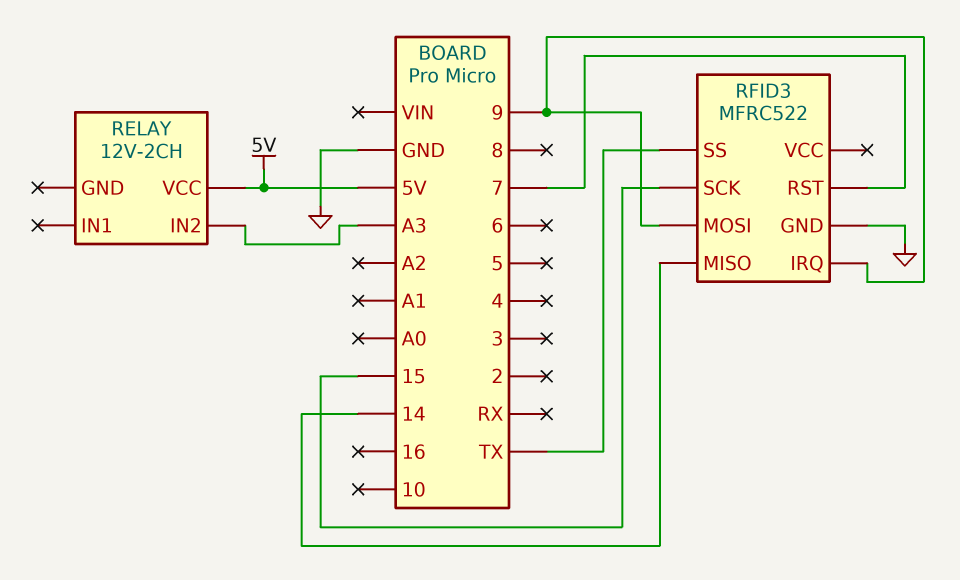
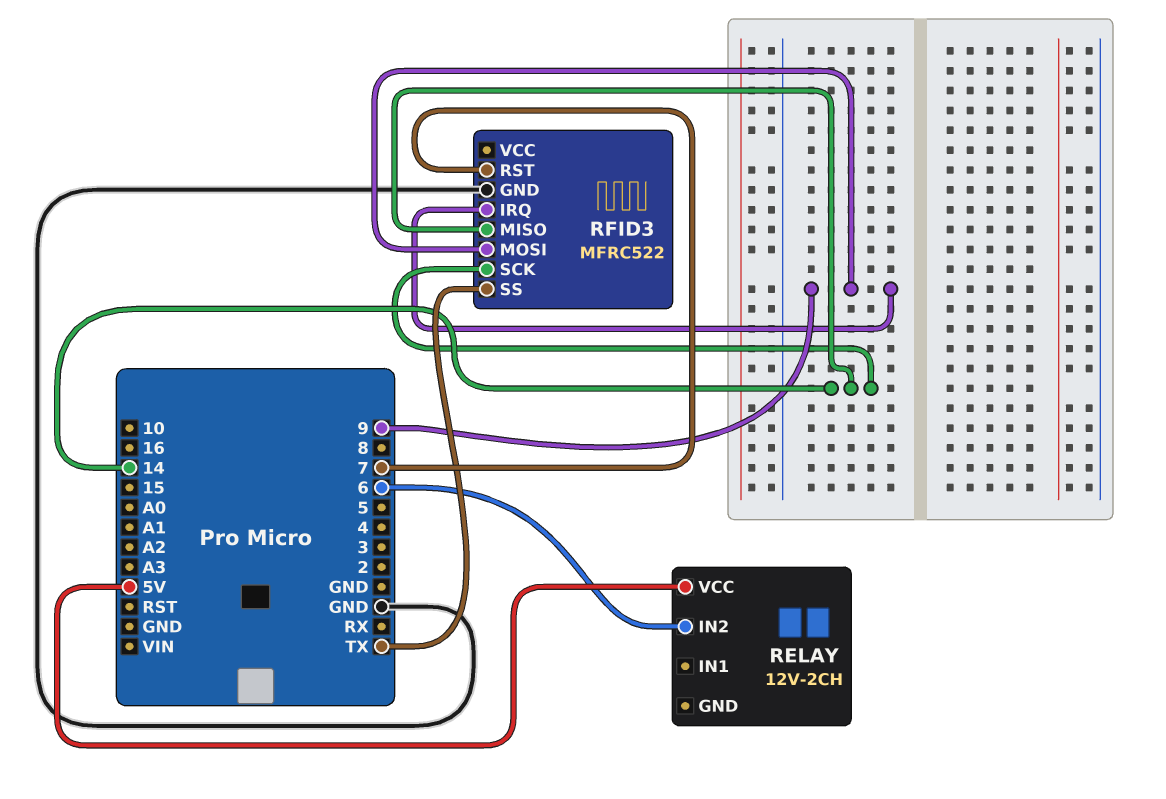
RELAY pin IN2: A3 -> 6
RFID3 pin SCK: 15 -> 14

